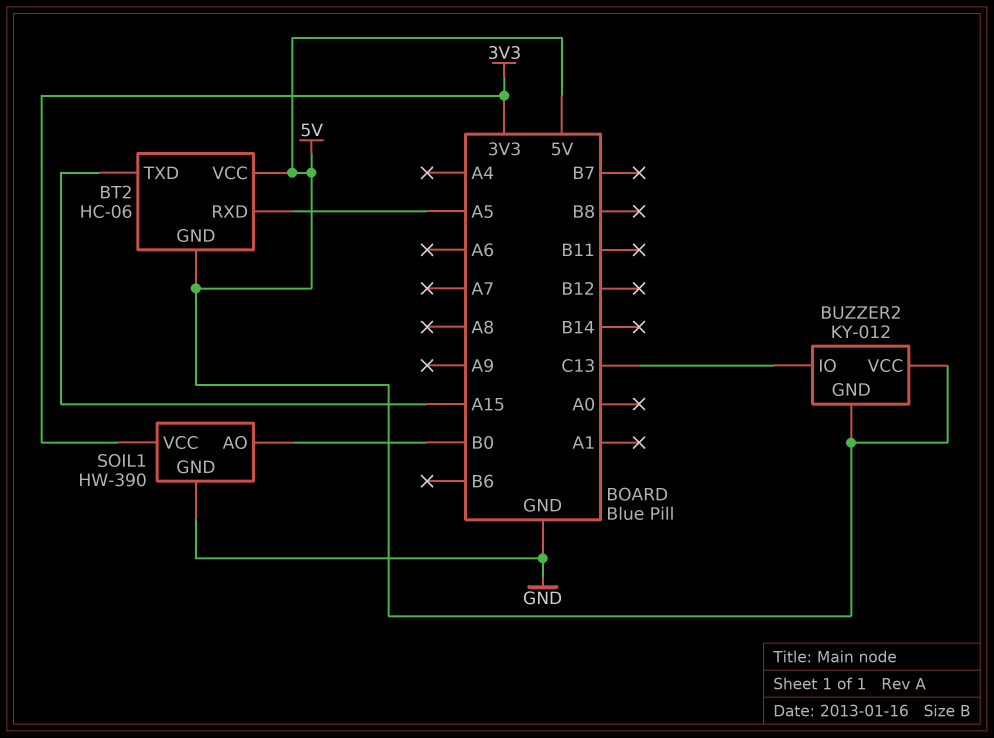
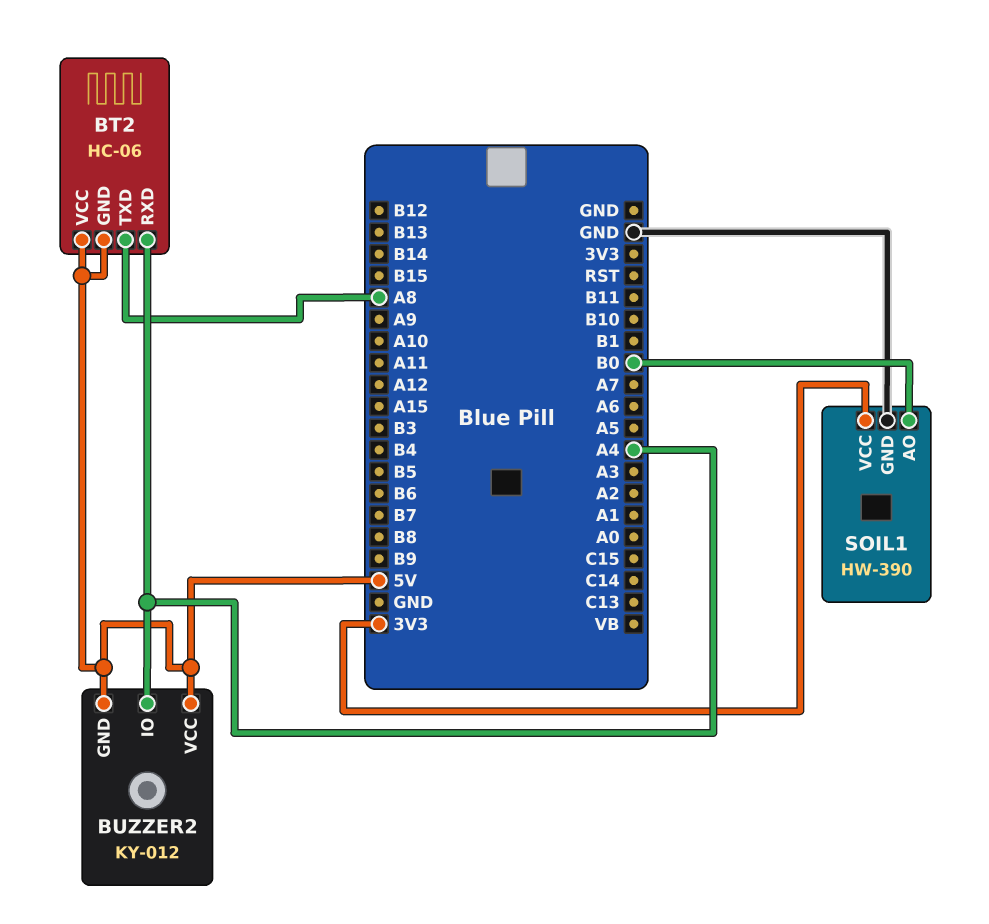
BT2 pin RXD: A5 -> A4
BT2 pin TXD: A15 -> A8
BUZZER2 pin IO: C13 -> A4

